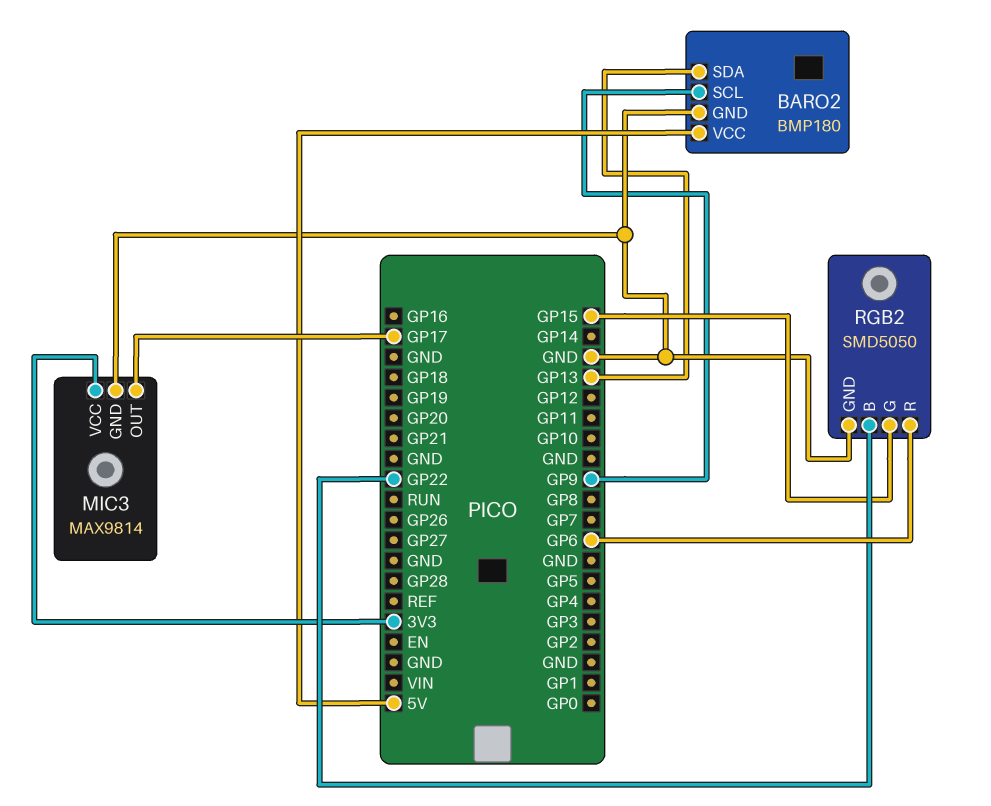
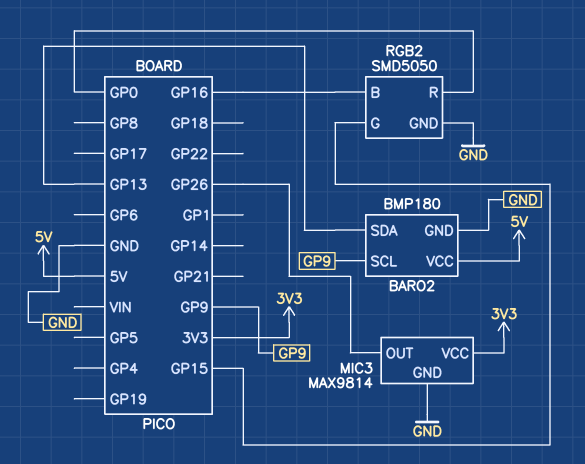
MIC3 pin OUT: GP17 -> GP26
RGB2 pin B: GP22 -> GP16
RGB2 pin R: GP6 -> GP0

